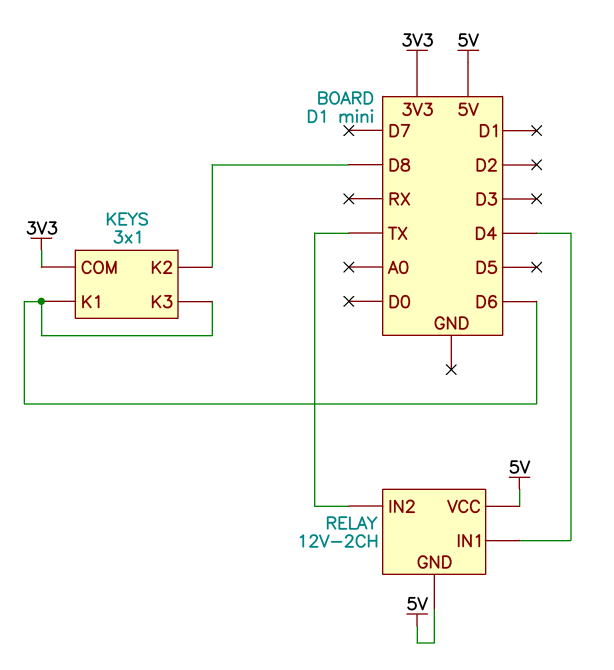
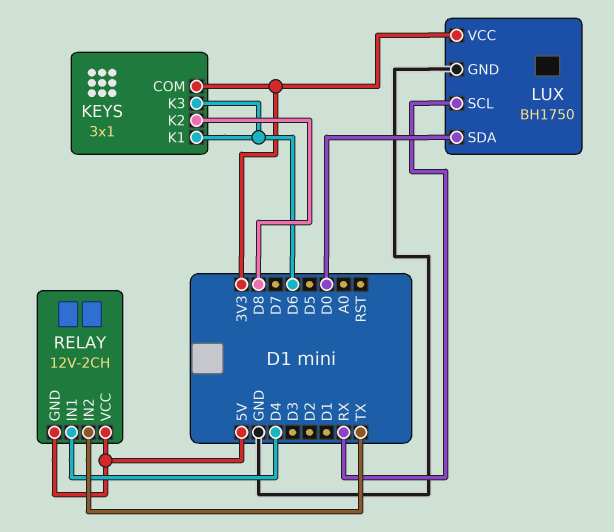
LUX: none -> BH1750
LUX pin GND: none -> GND
LUX pin SCL: none -> RX
LUX pin SDA: none -> D0
LUX pin VCC: none -> 3V3

